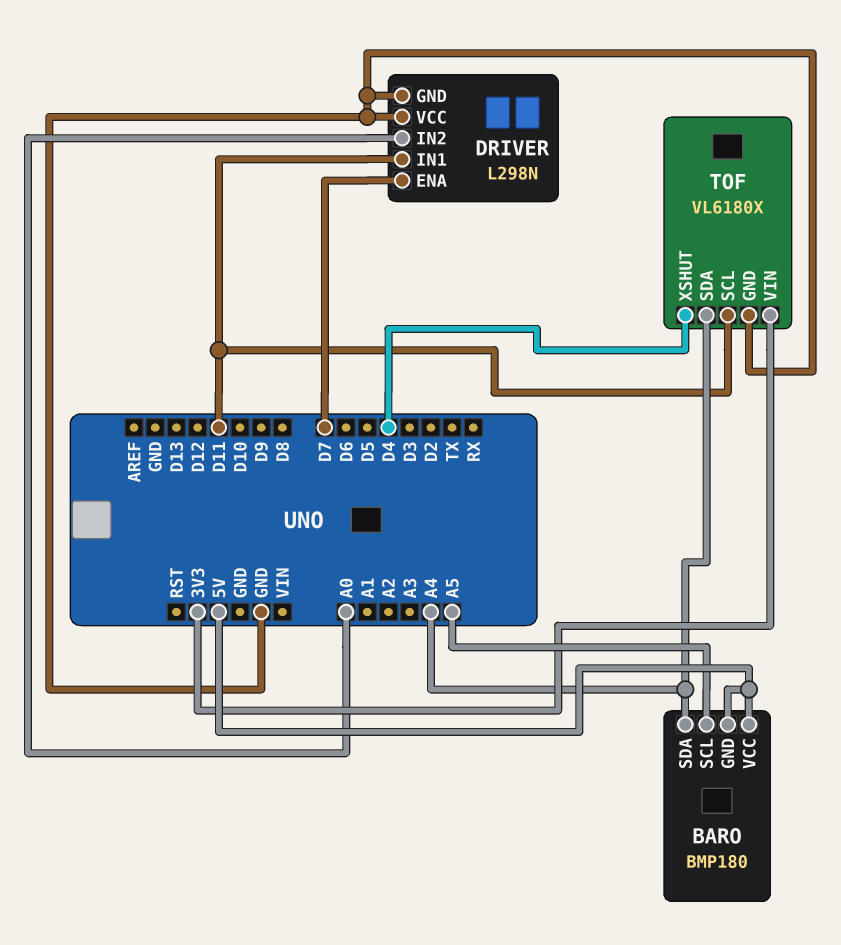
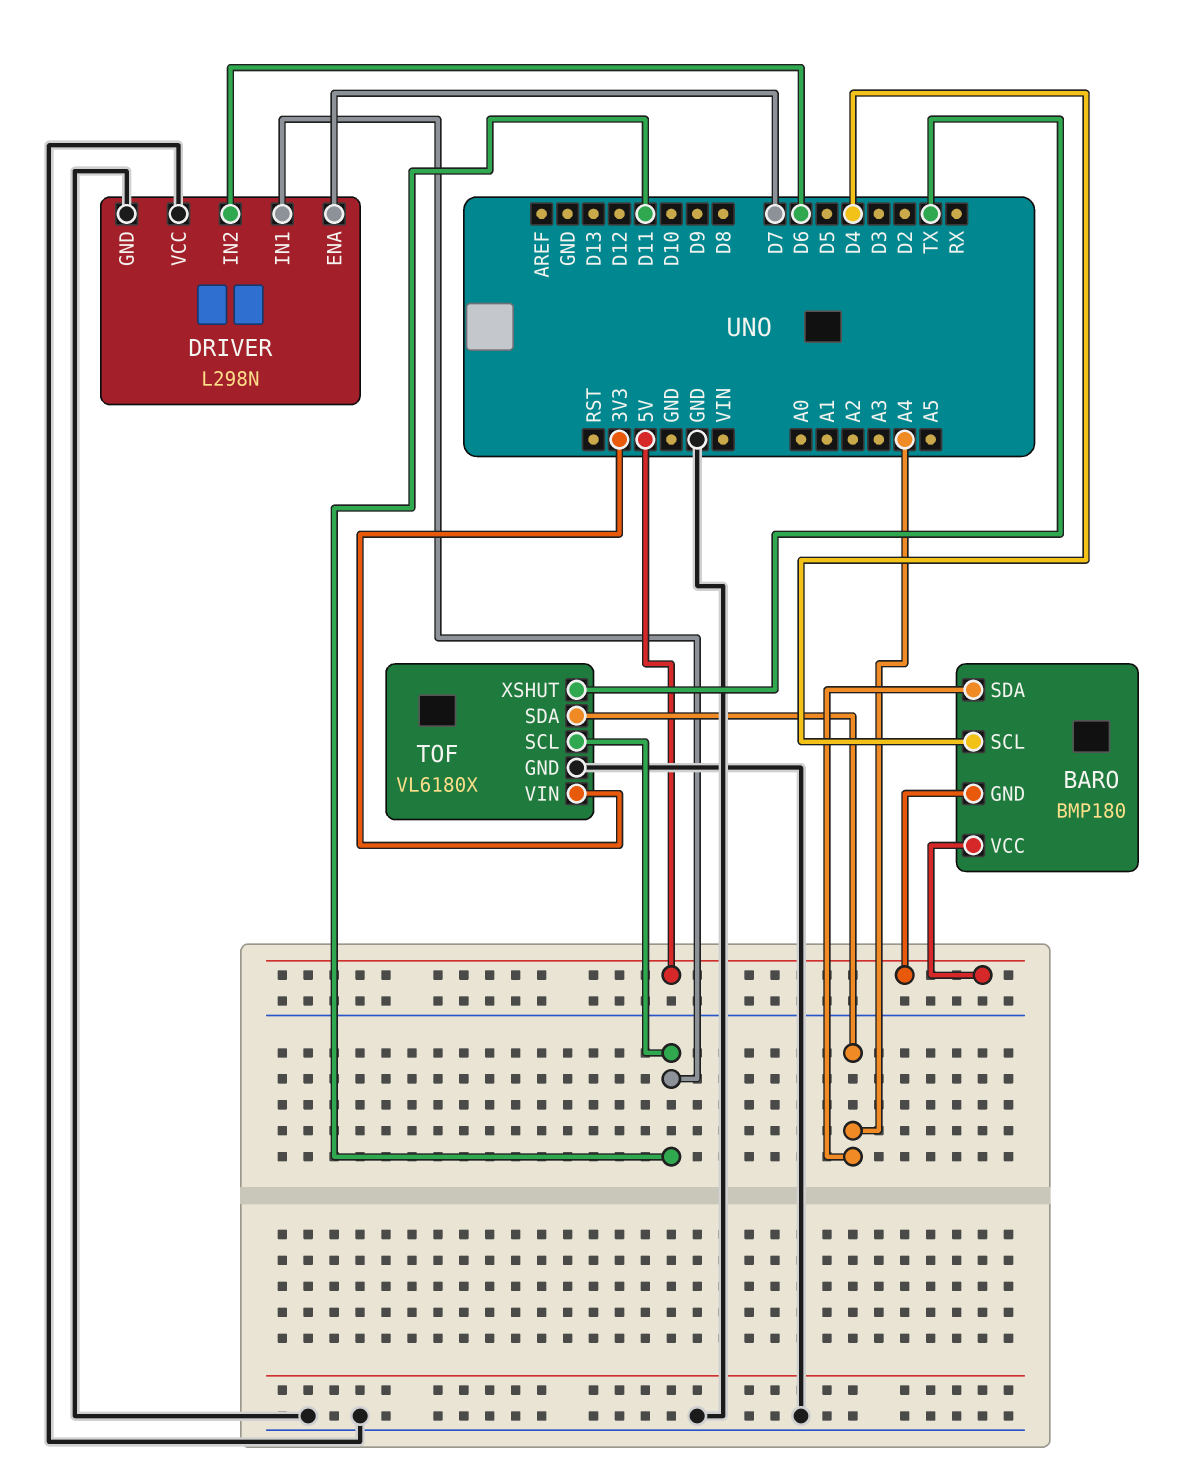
BARO pin SCL: A5 -> D4
DRIVER pin IN2: A0 -> D6
TOF pin XSHUT: D4 -> TX

